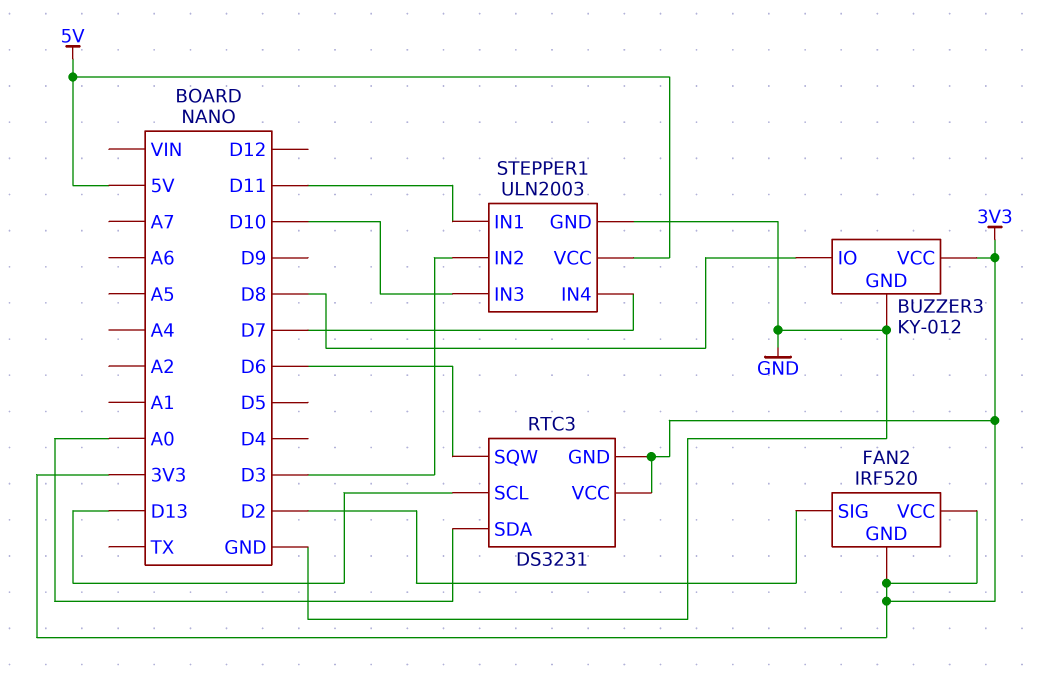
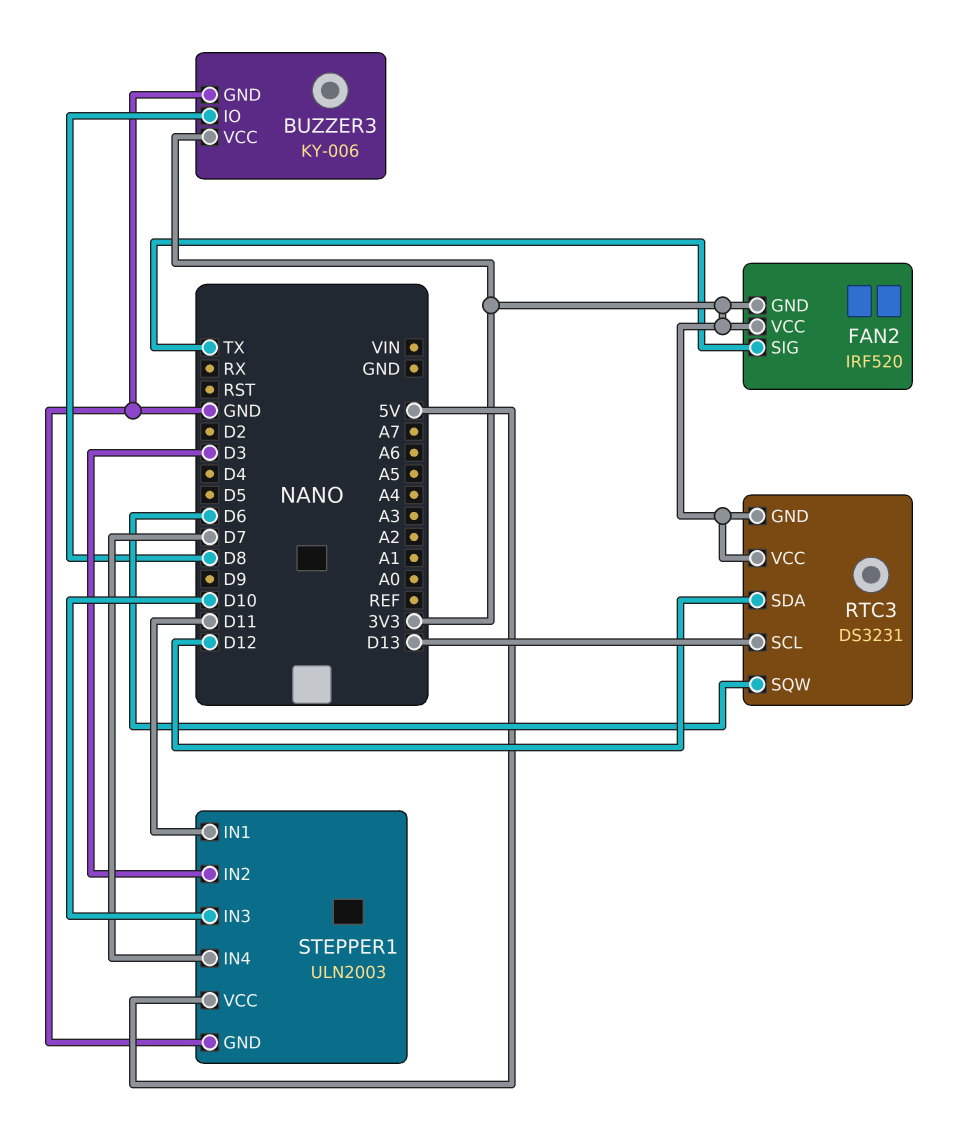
BUZZER3: KY-012 -> KY-006
FAN2 pin SIG: D2 -> TX
RTC3 pin SDA: A0 -> D12

